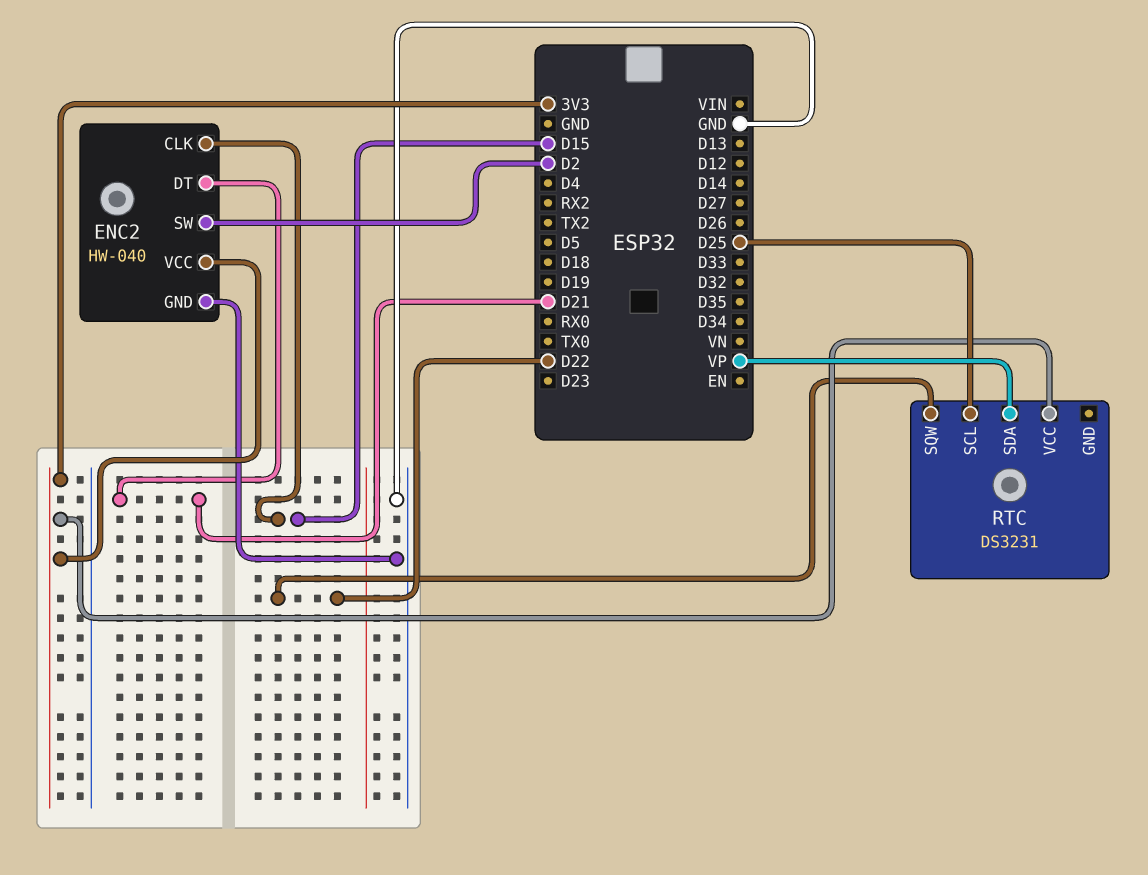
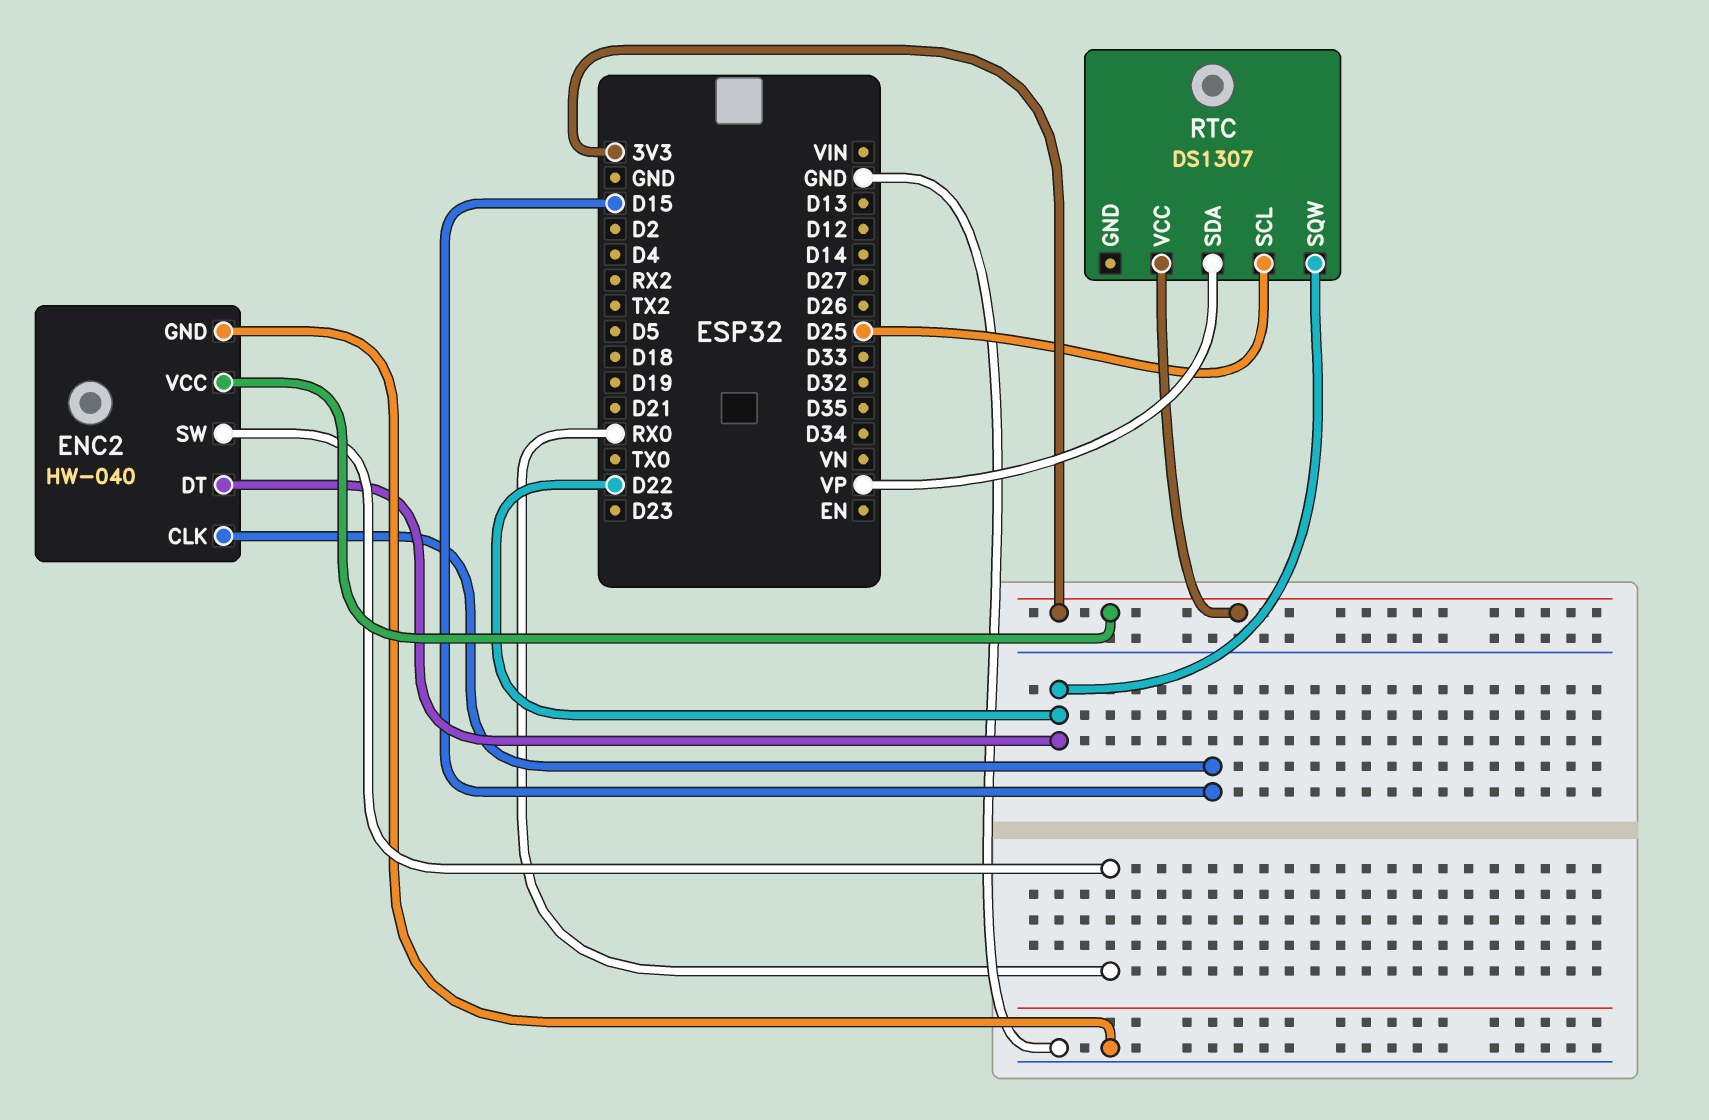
ENC2 pin DT: D21 -> D22
ENC2 pin SW: D2 -> RX0
RTC: DS3231 -> DS1307

